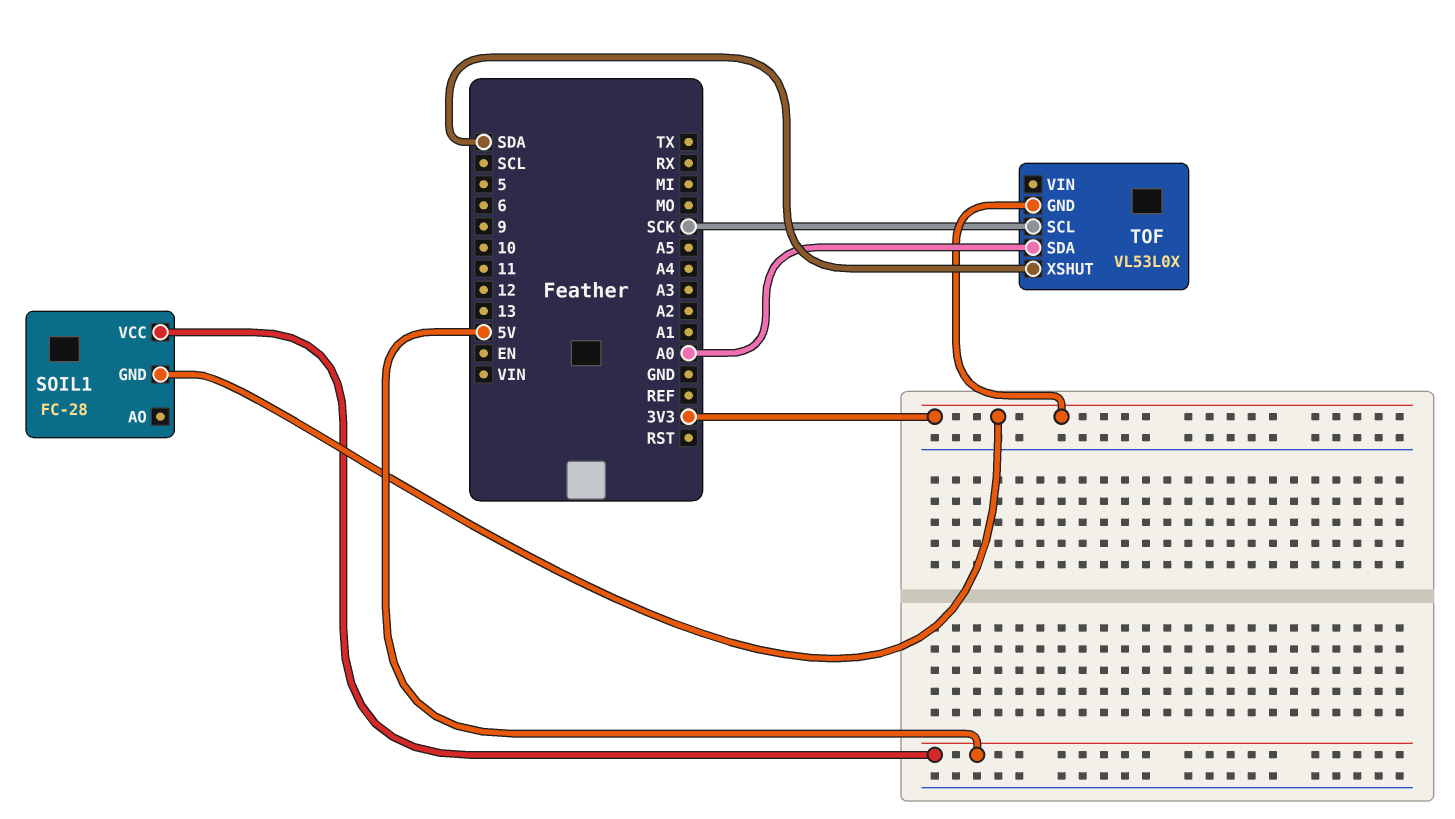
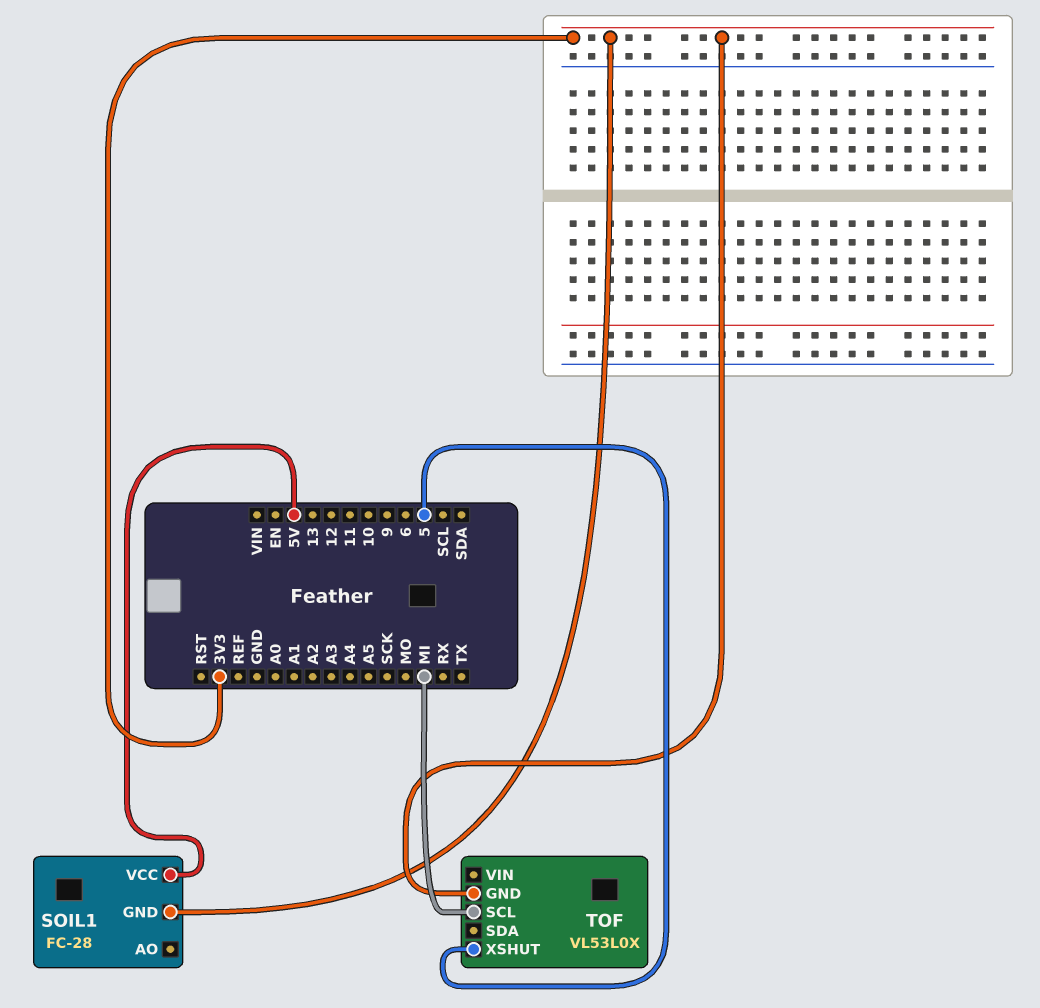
TOF pin SCL: SCK -> MI
TOF pin SDA: A0 -> none
TOF pin XSHUT: SDA -> 5

